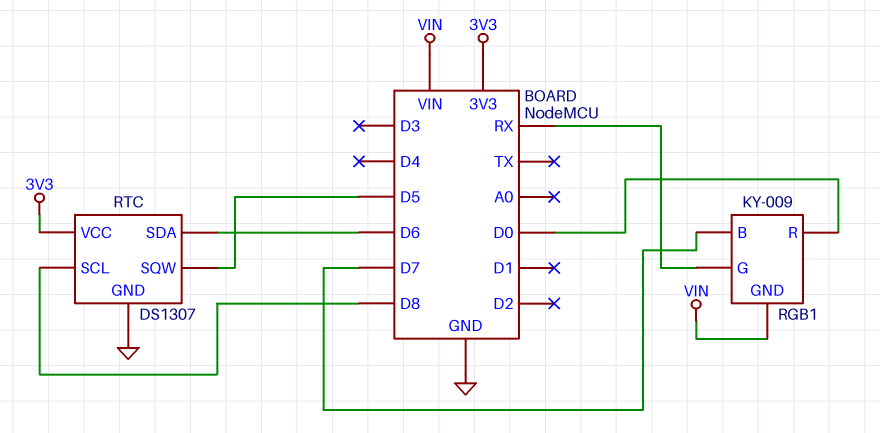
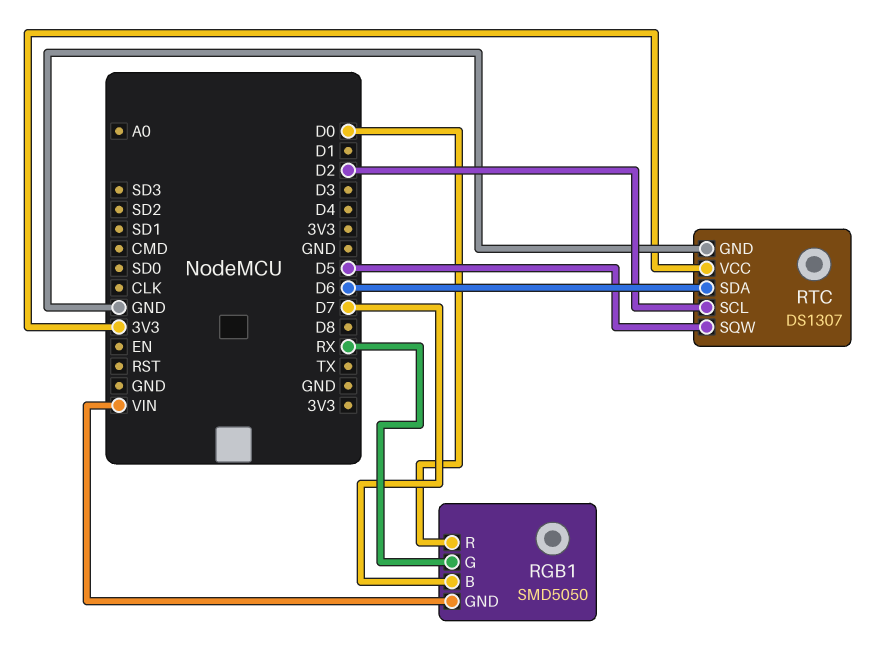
RGB1: KY-009 -> SMD5050
RTC pin SCL: D8 -> D2

